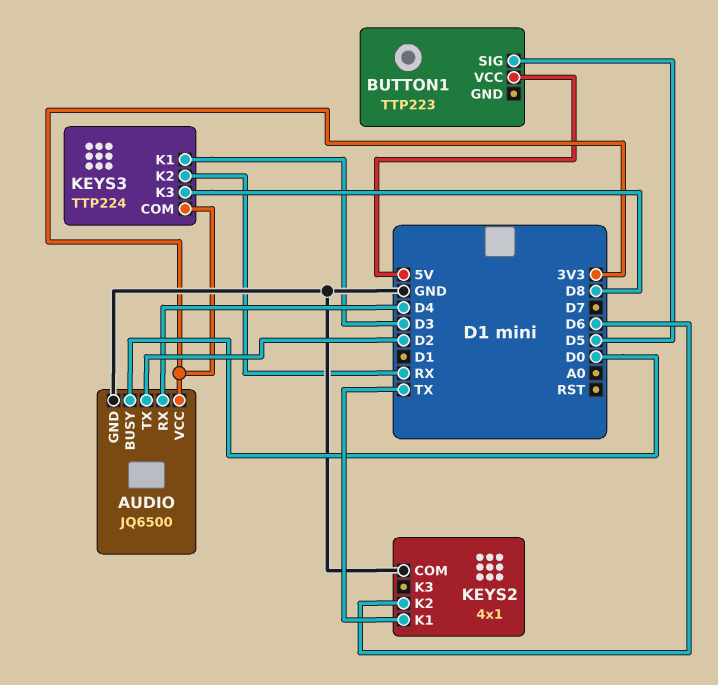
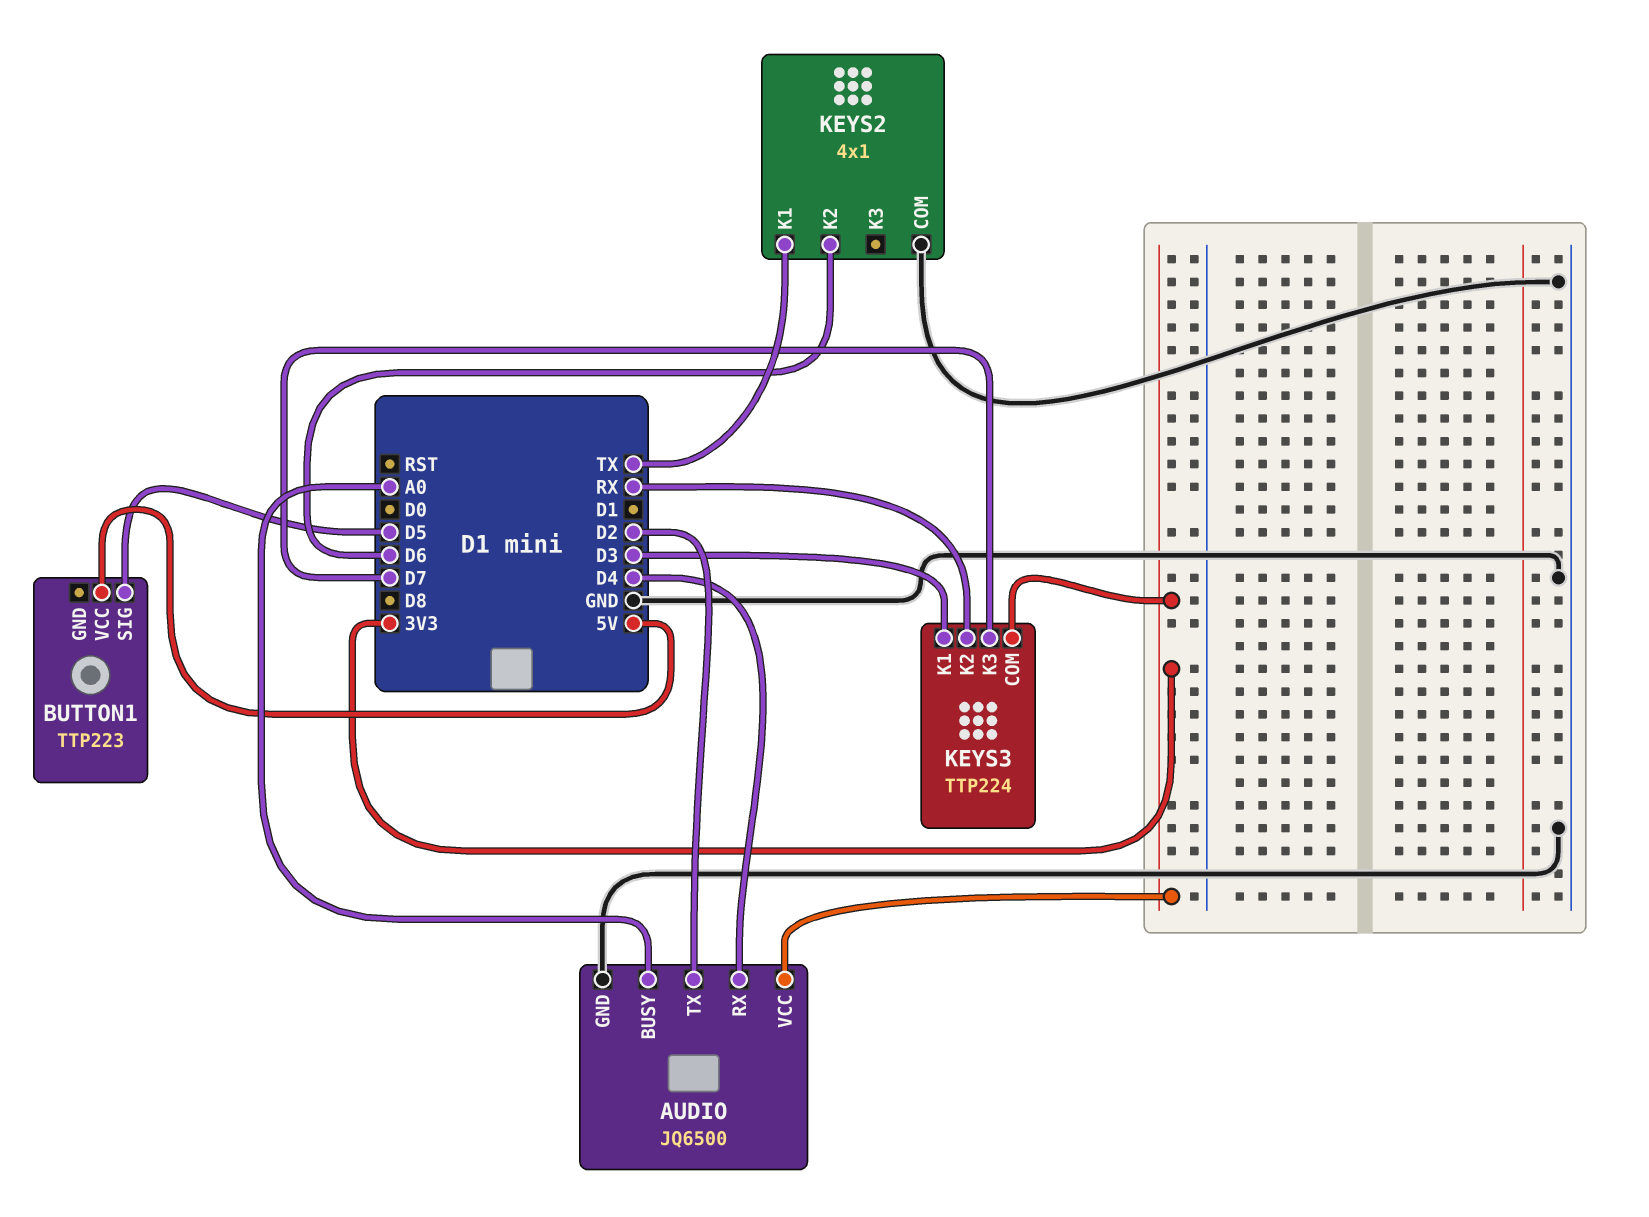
AUDIO pin BUSY: D0 -> A0
KEYS3 pin K3: D8 -> D7

